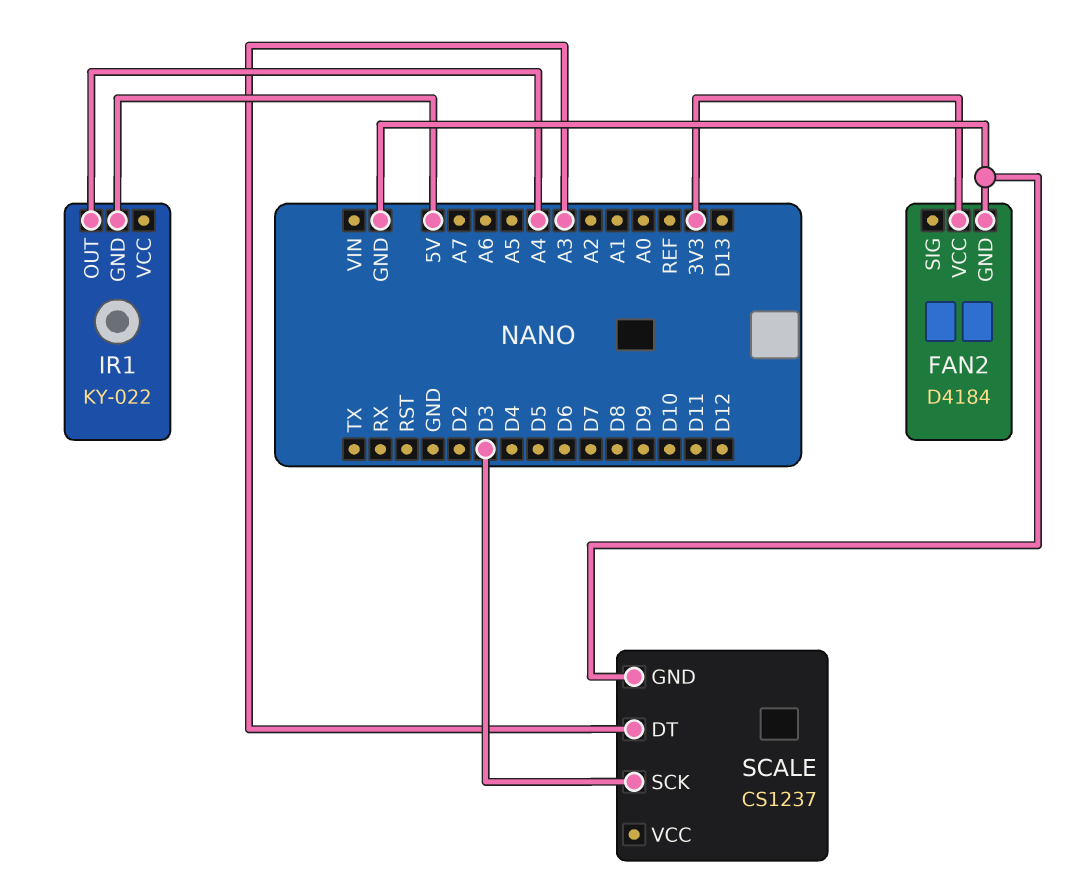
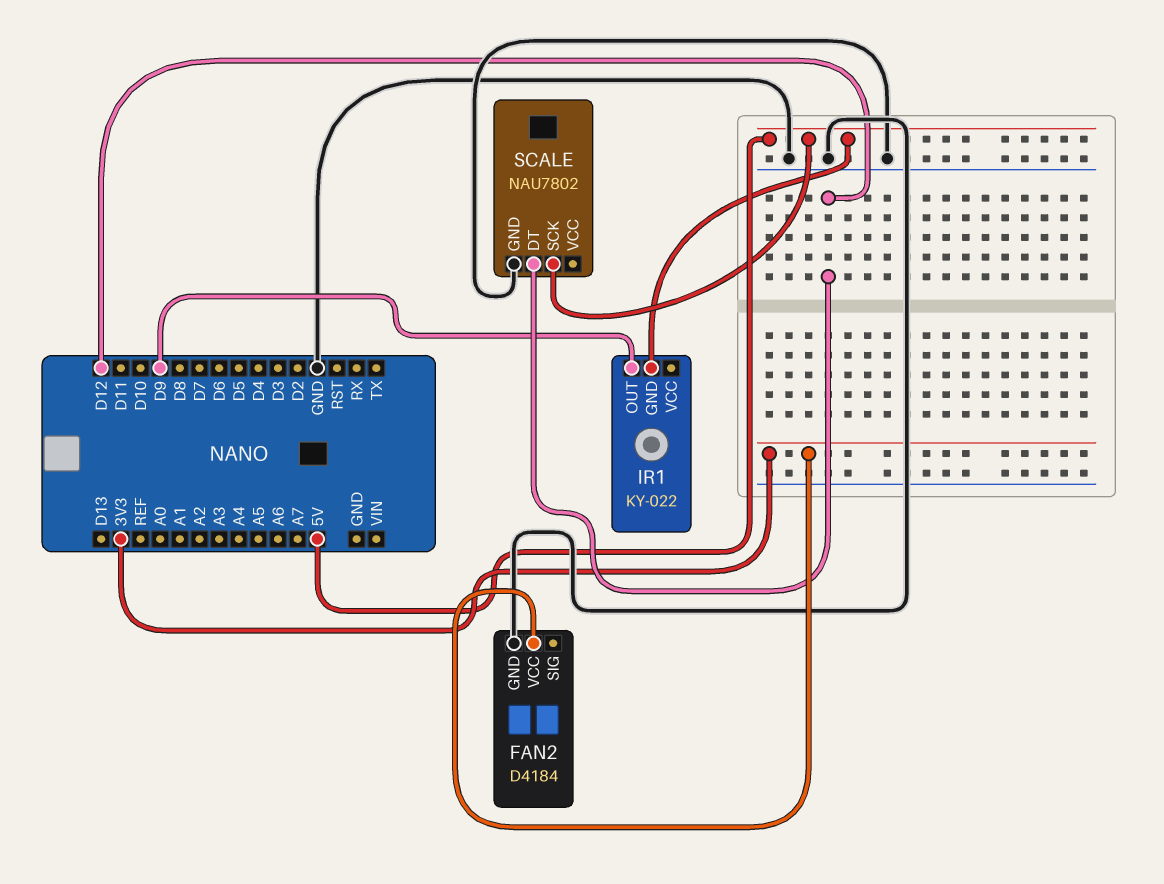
IR1 pin OUT: A4 -> D9
SCALE: CS1237 -> NAU7802
SCALE pin DT: A3 -> D12
SCALE pin SCK: D3 -> 5V

